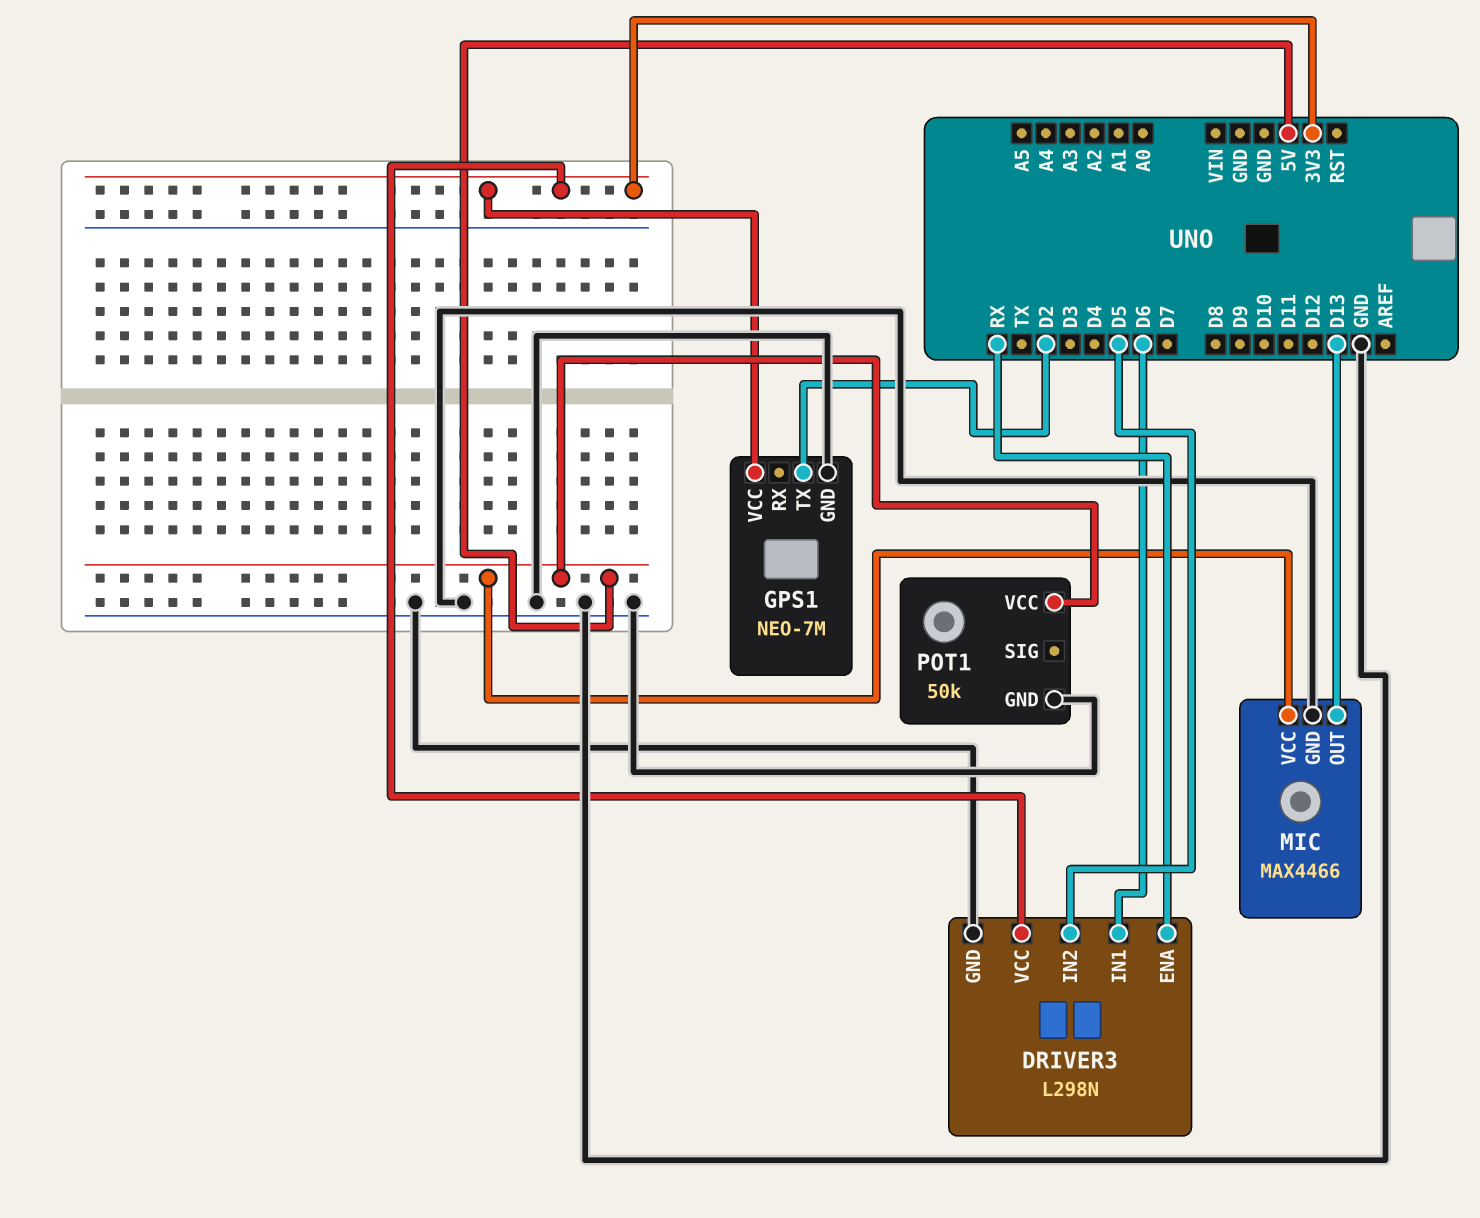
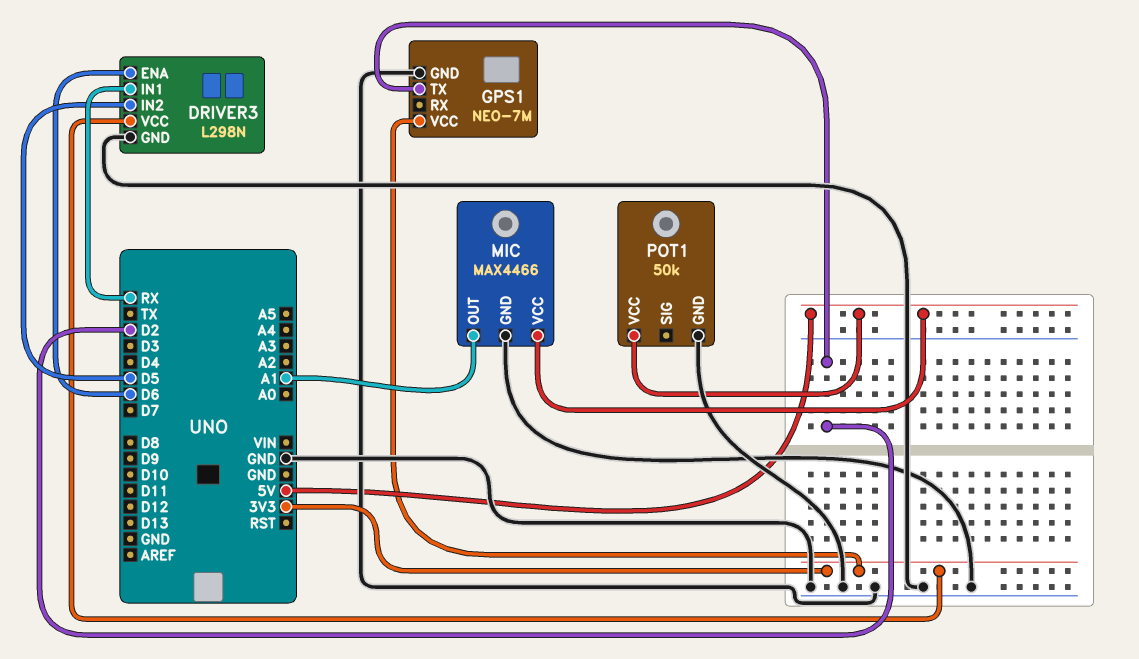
DRIVER3 pin ENA: RX -> D6
DRIVER3 pin IN1: D6 -> RX
MIC pin OUT: D13 -> A1

